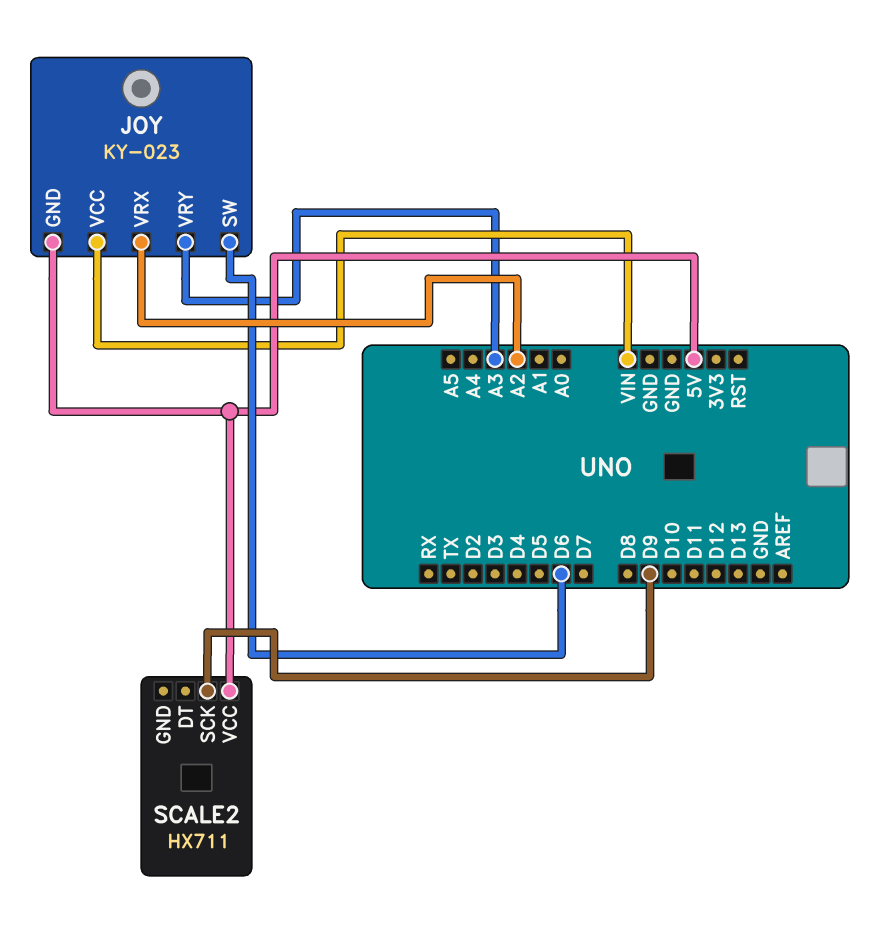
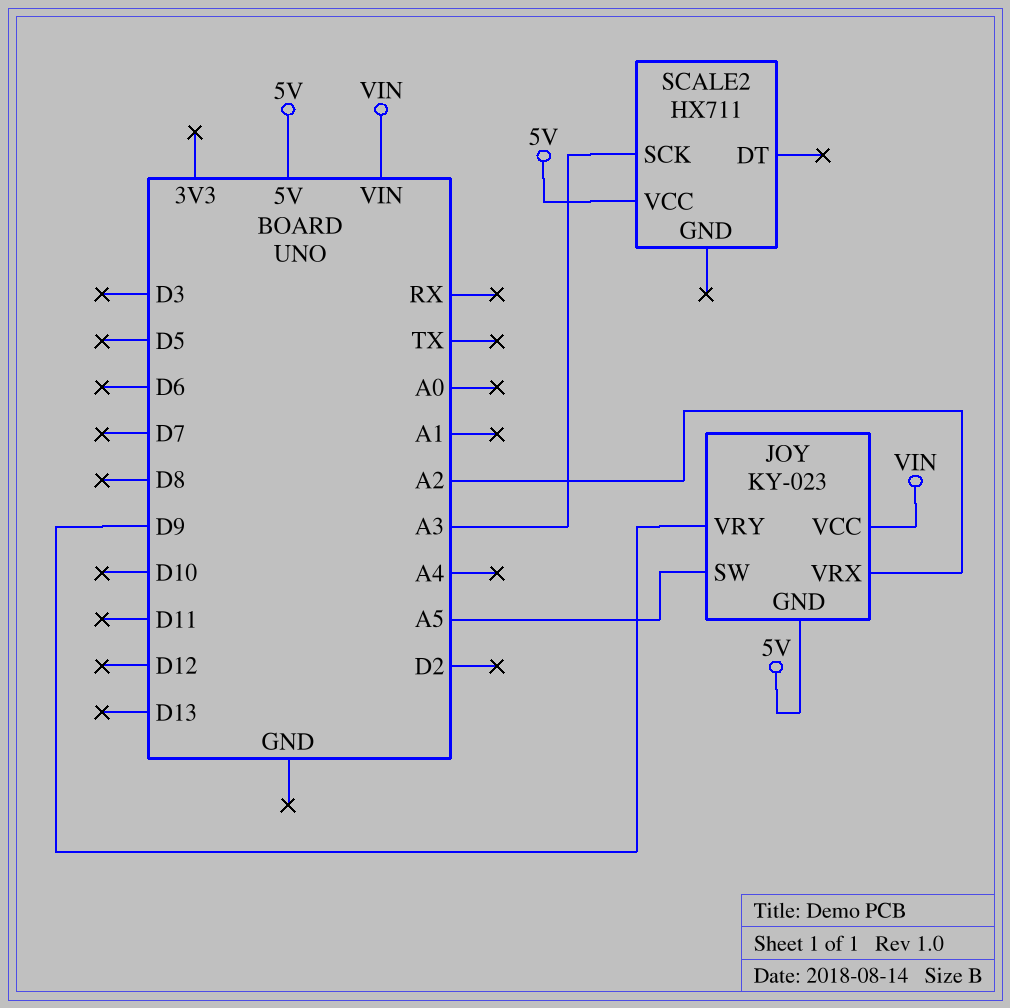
JOY pin SW: D6 -> A5
JOY pin VRY: A3 -> D9
SCALE2 pin SCK: D9 -> A3

